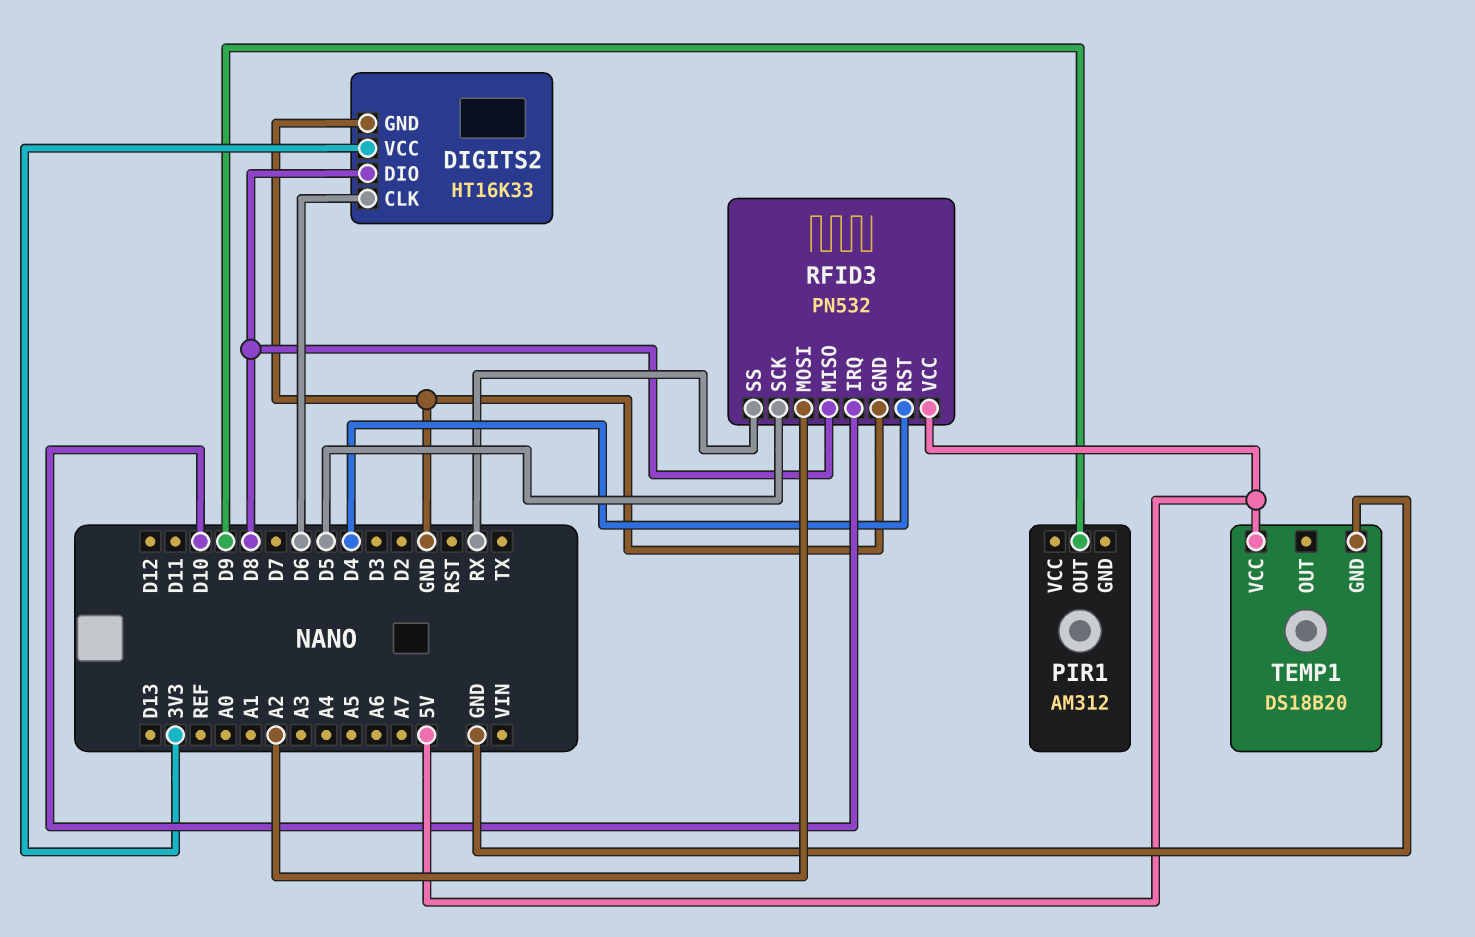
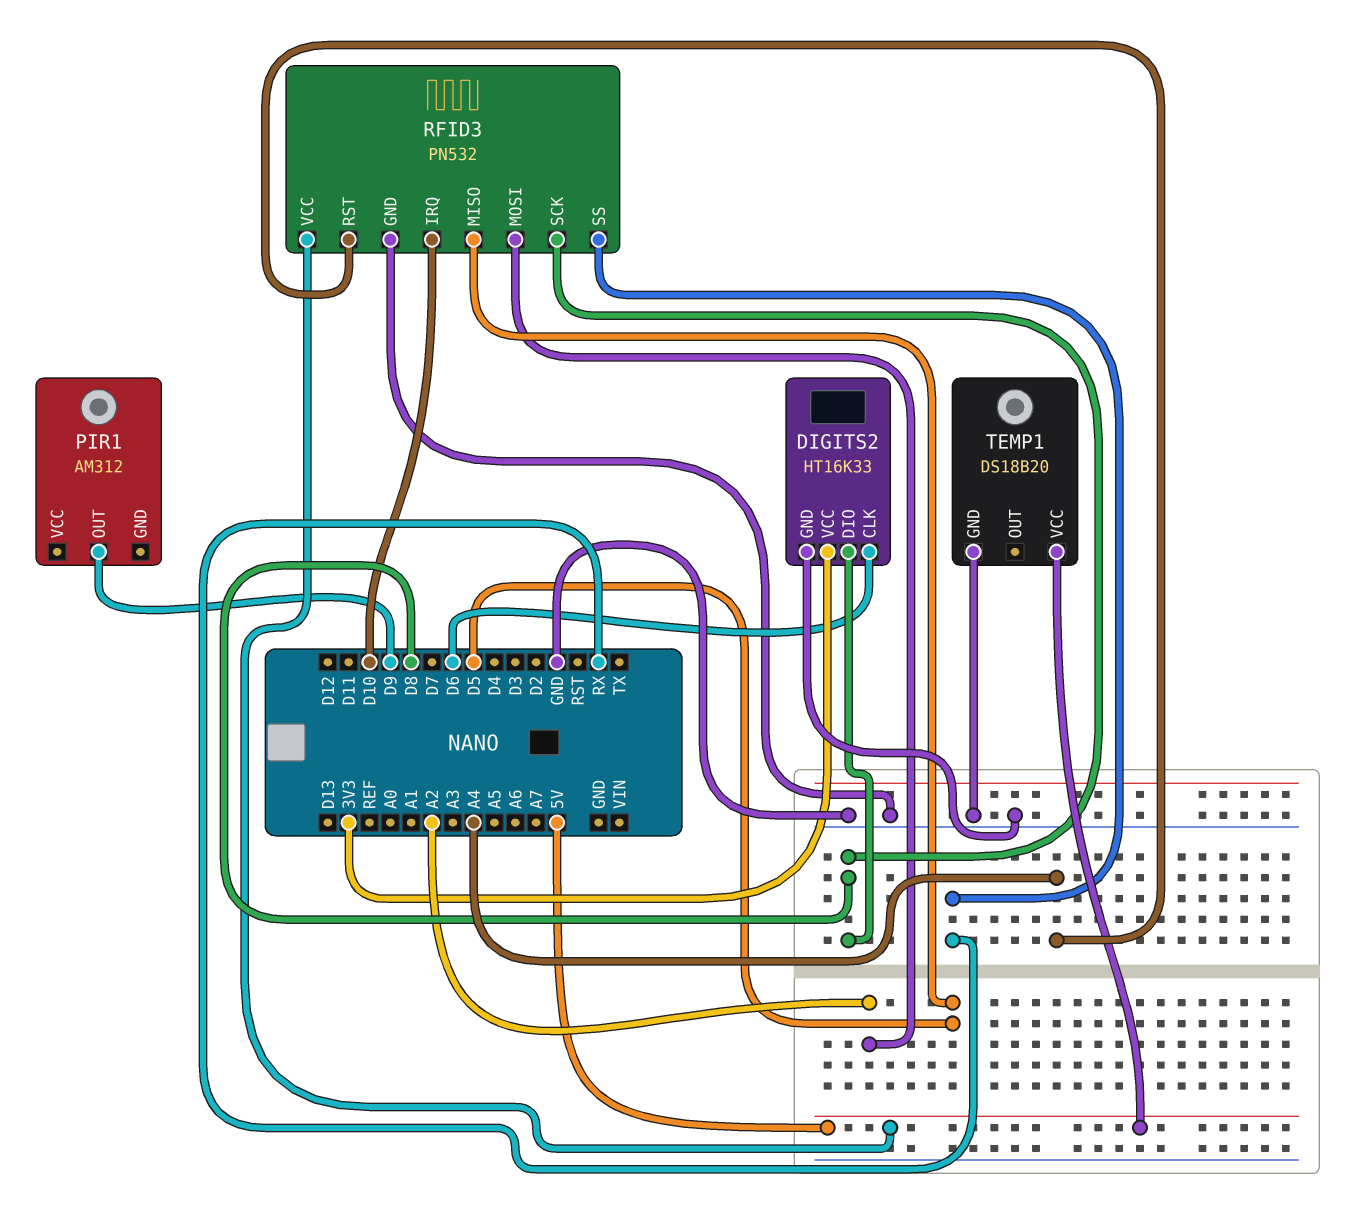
RFID3 pin MISO: D8 -> D5
RFID3 pin RST: D4 -> A4
RFID3 pin SCK: D5 -> D8

